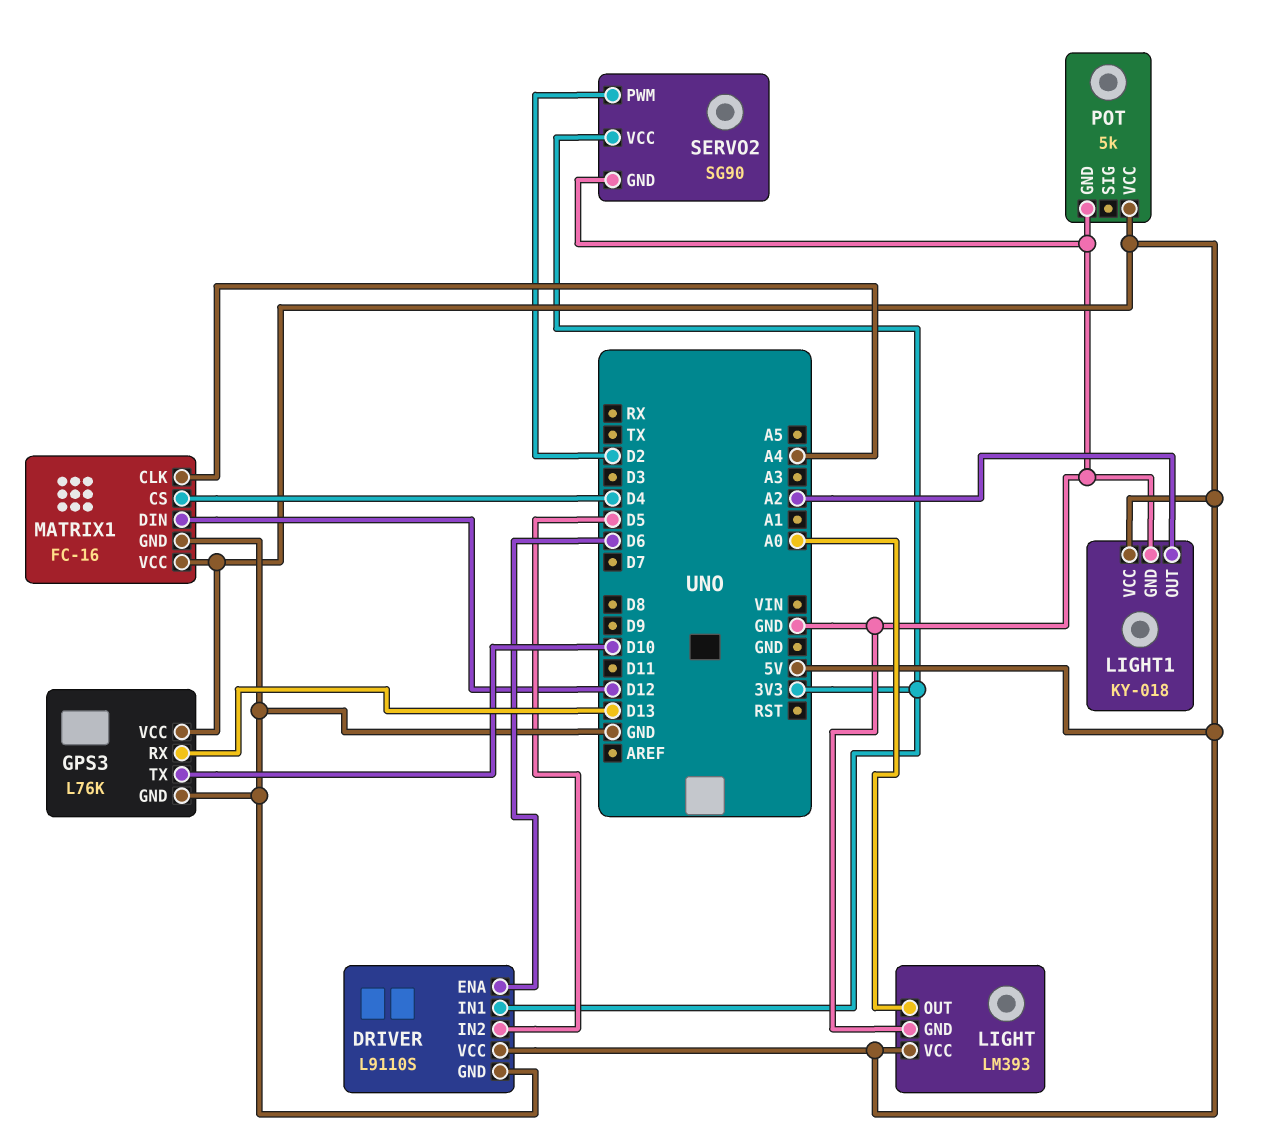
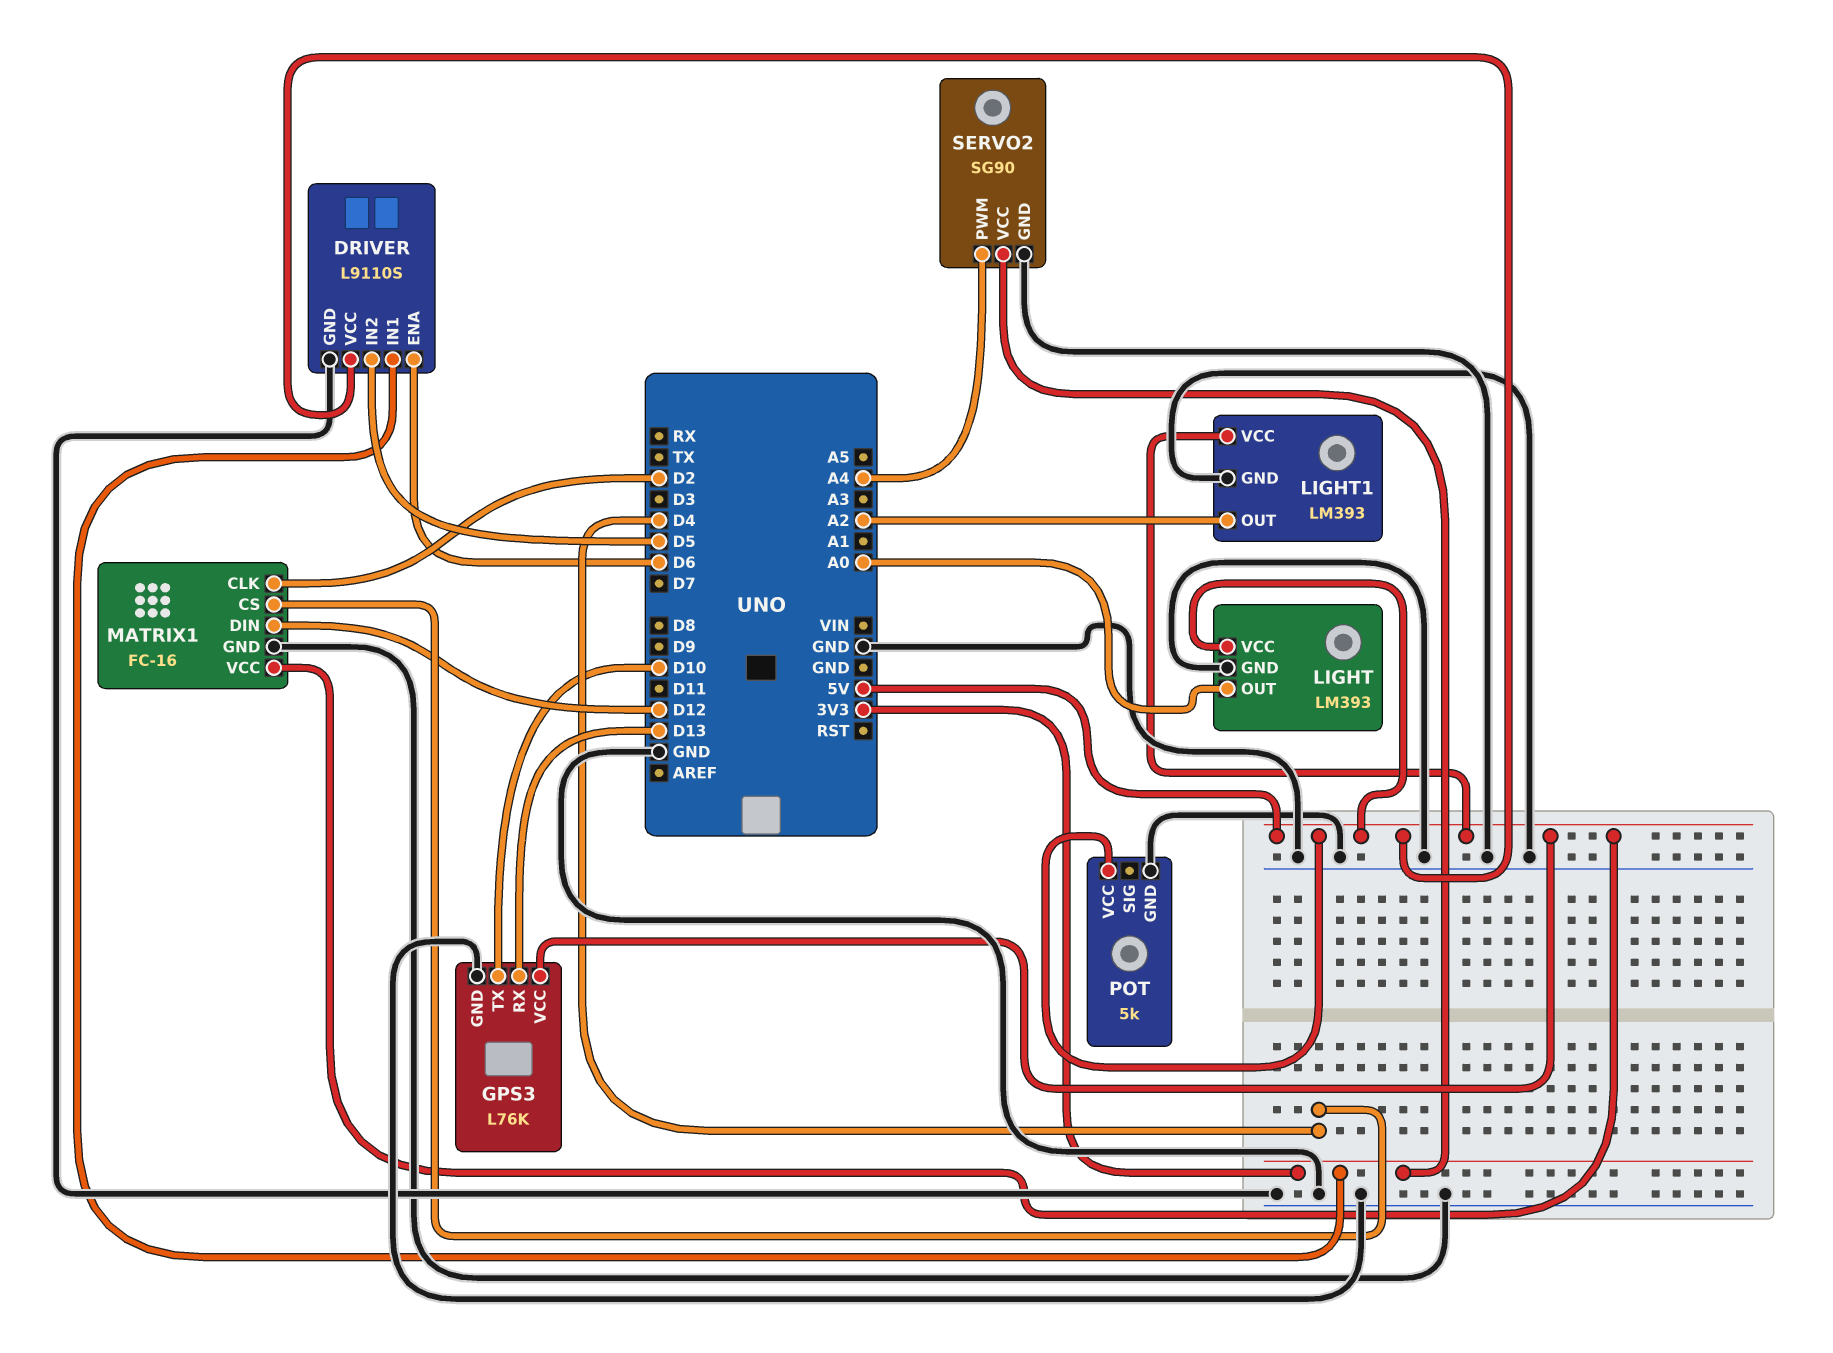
LIGHT1: KY-018 -> LM393
MATRIX1 pin CLK: A4 -> D2
SERVO2 pin PWM: D2 -> A4

